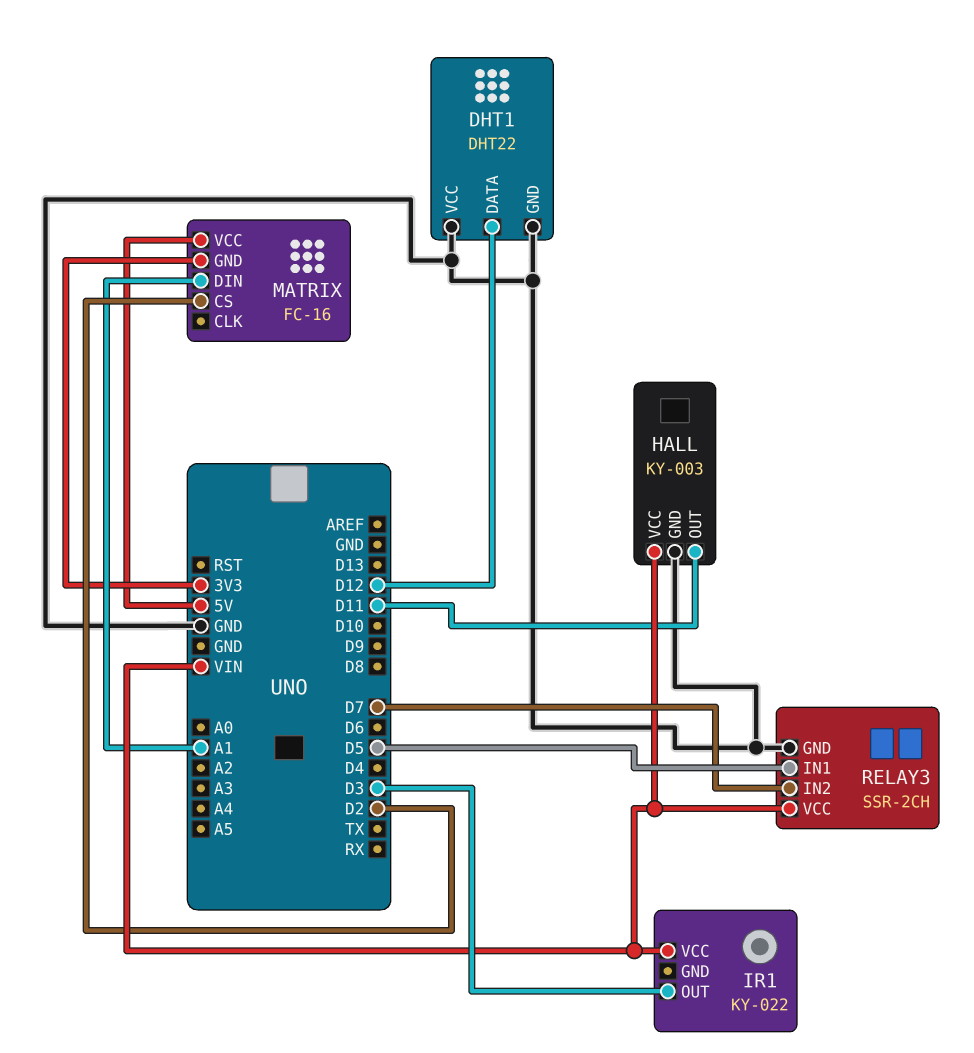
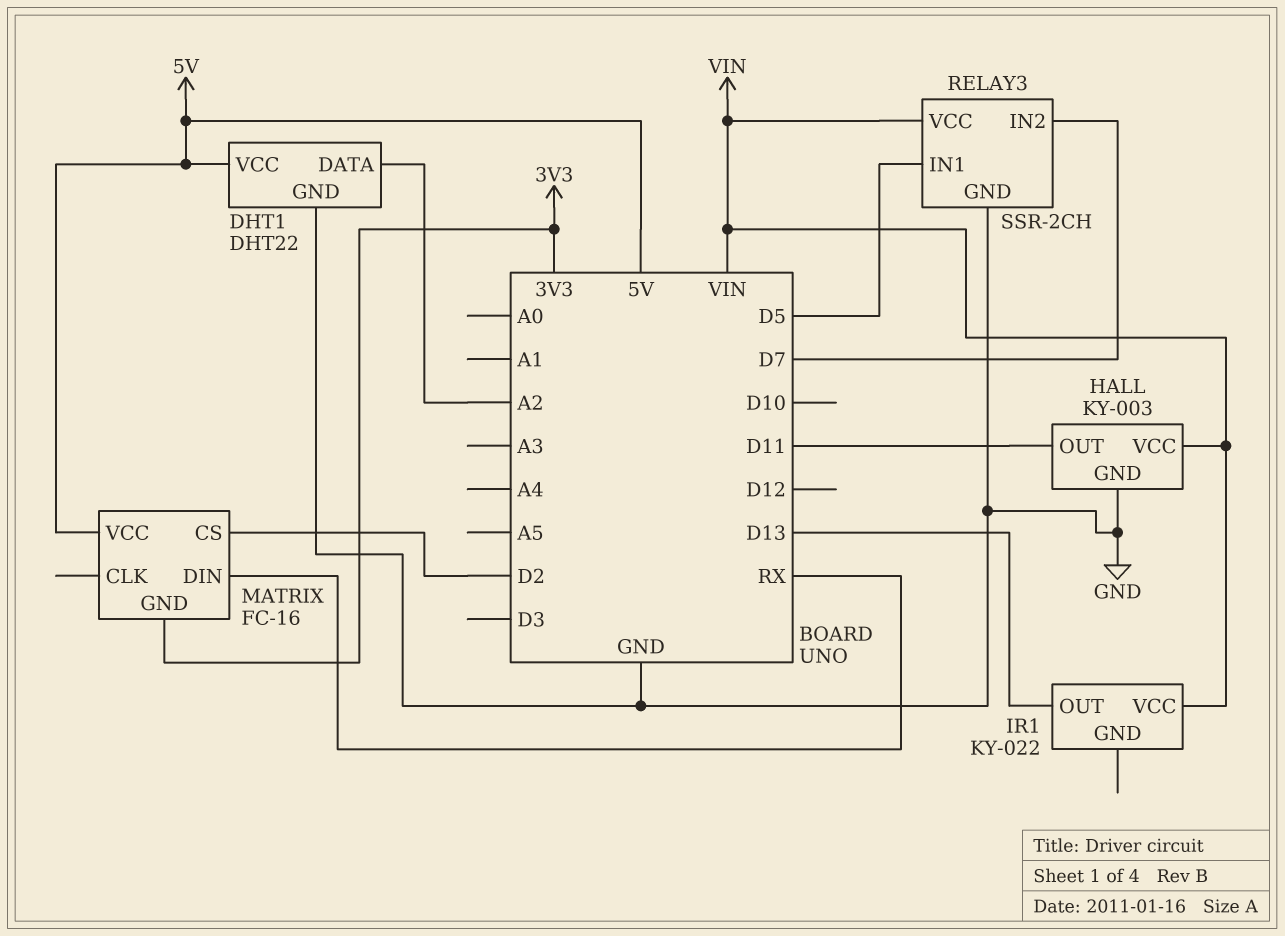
DHT1 pin DATA: D12 -> A2
DHT1 pin VCC: GND -> 5V
IR1 pin OUT: D3 -> D13
MATRIX pin DIN: A1 -> RX

